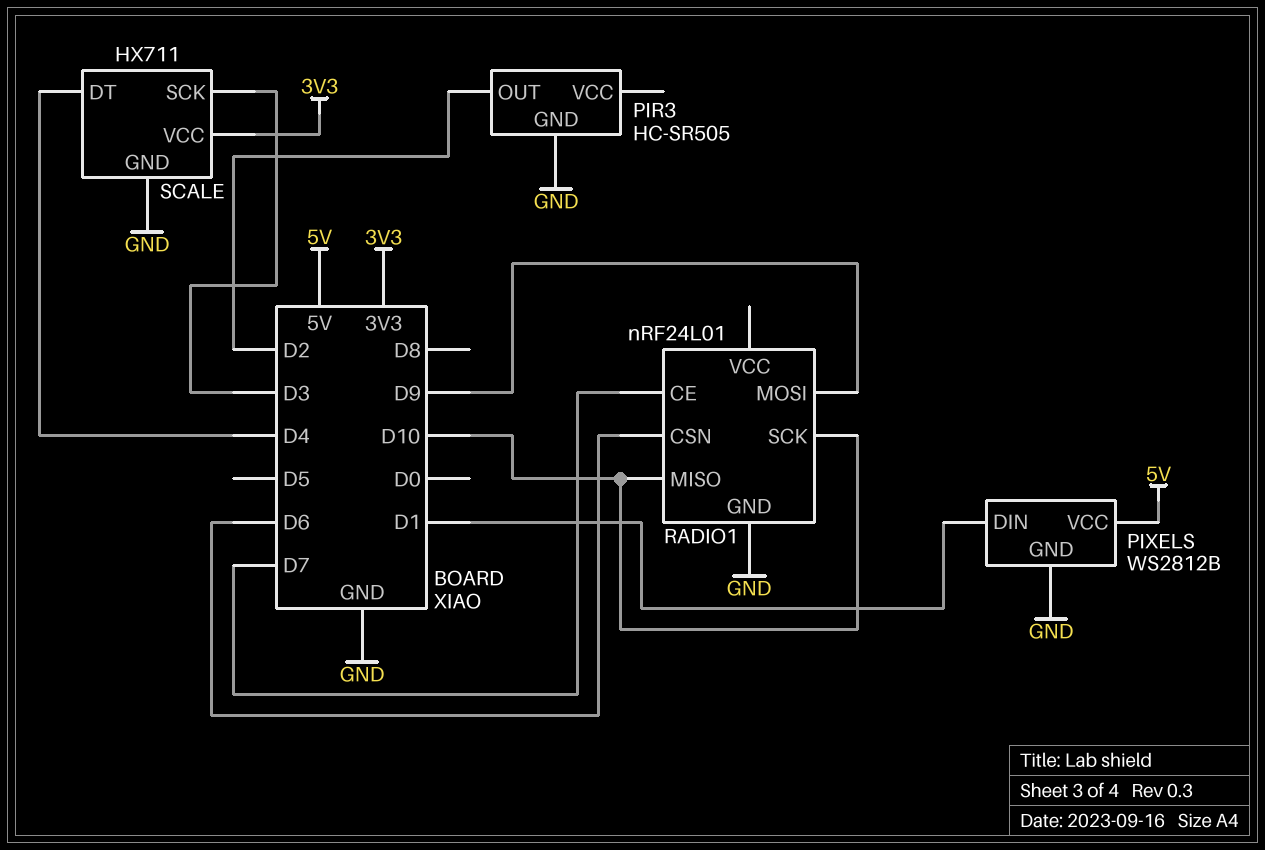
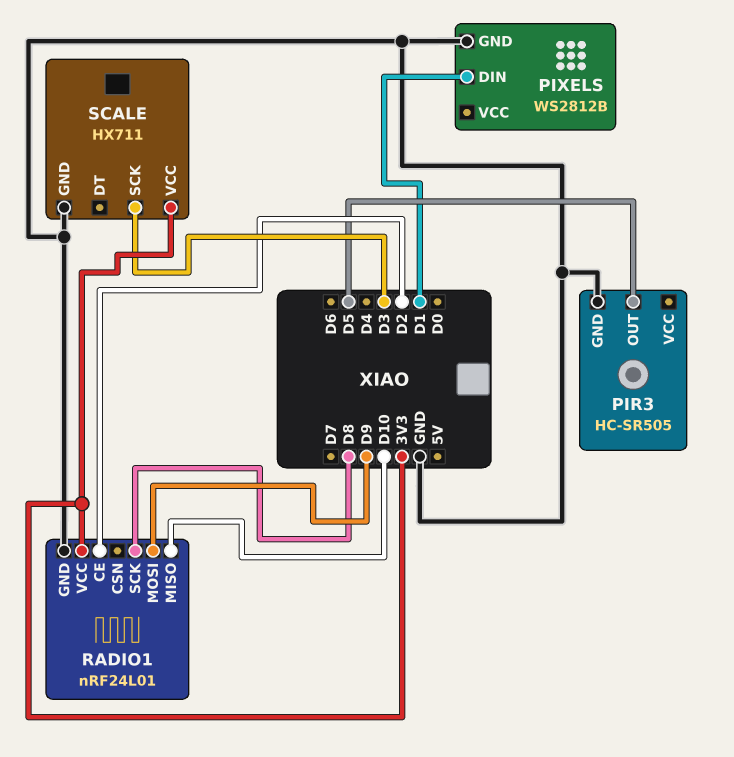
PIR3 pin OUT: D2 -> D5
PIXELS pin VCC: 5V -> none
RADIO1 pin CE: D7 -> D2
RADIO1 pin CSN: D6 -> none
RADIO1 pin SCK: D10 -> D8
RADIO1 pin VCC: none -> 3V3
SCALE pin DT: D4 -> none

